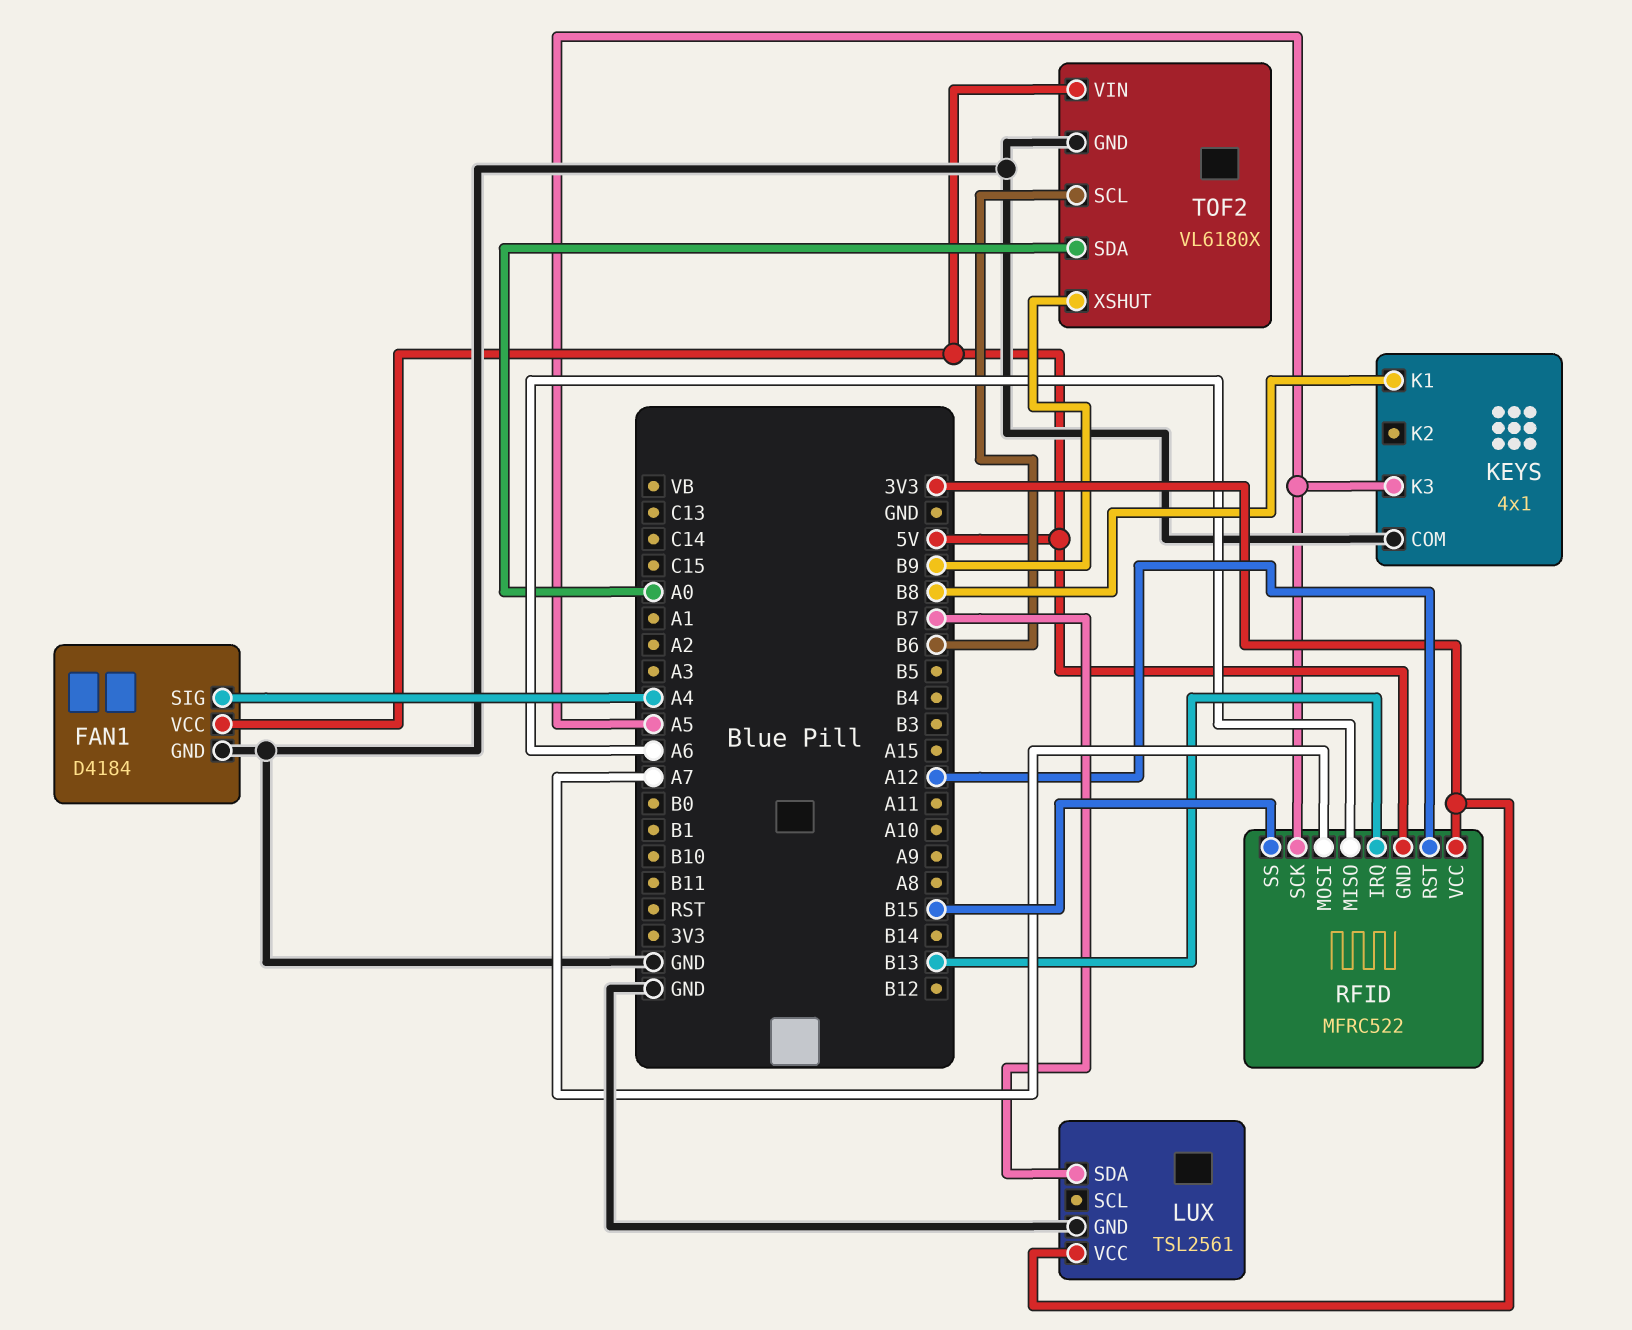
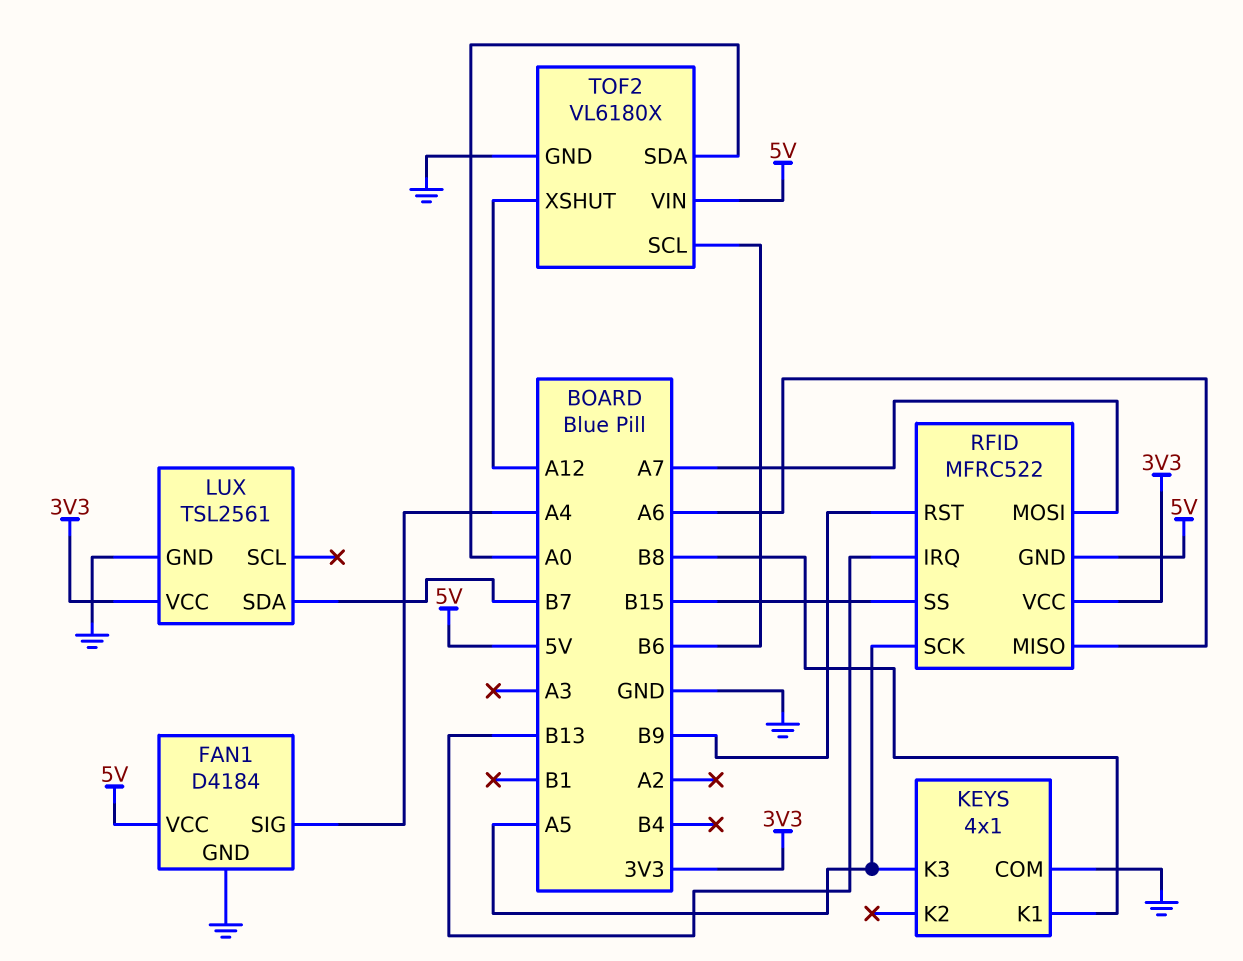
RFID pin RST: A12 -> B9
TOF2 pin XSHUT: B9 -> A12

